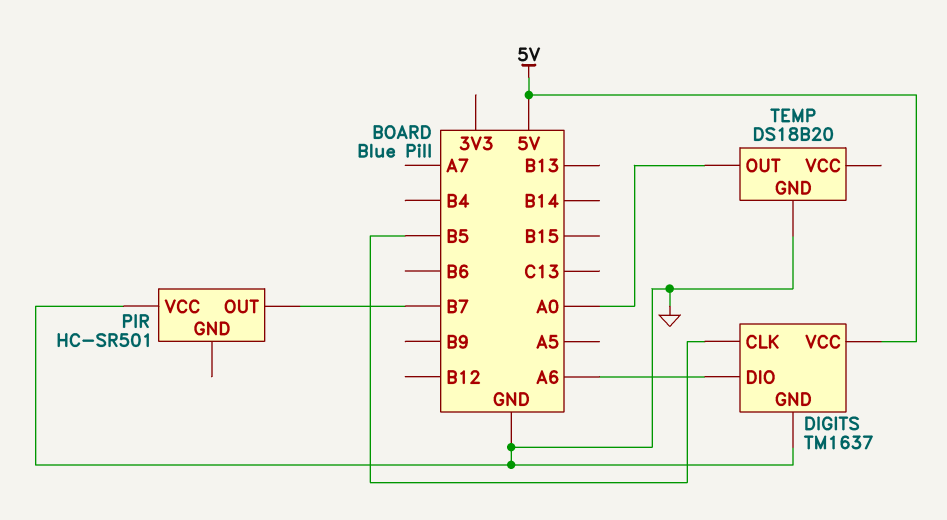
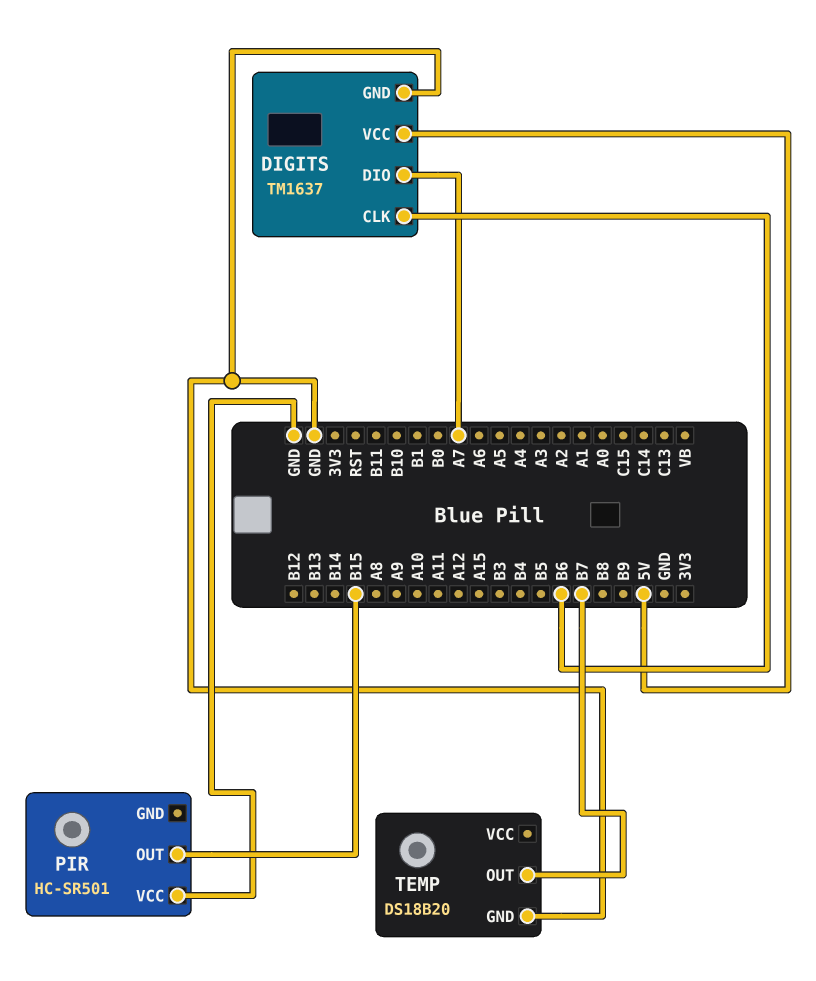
DIGITS pin CLK: B5 -> B6
DIGITS pin DIO: A6 -> A7
PIR pin OUT: B7 -> B15
TEMP pin OUT: A0 -> B7

